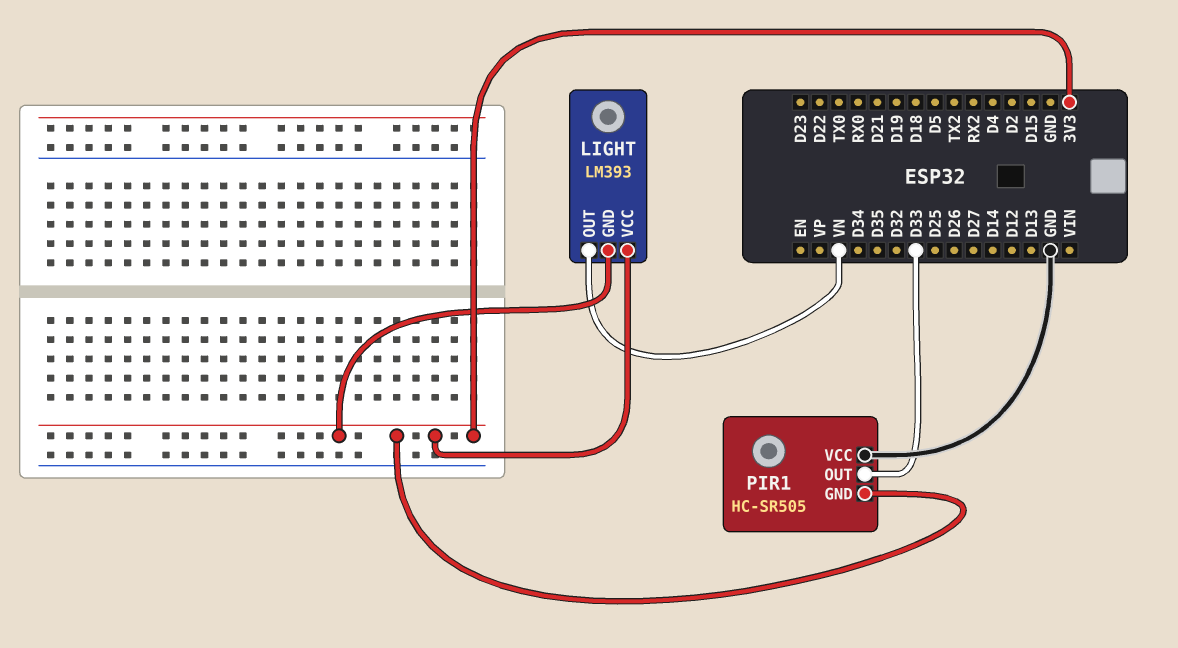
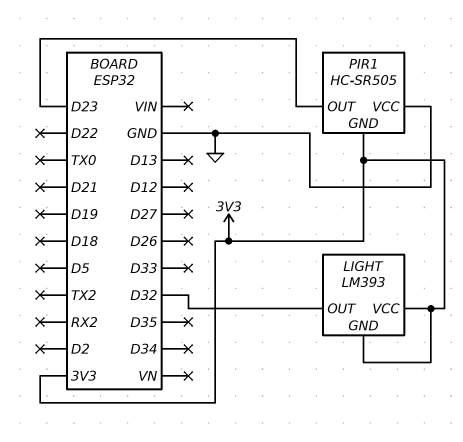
LIGHT pin OUT: VN -> D32
PIR1 pin OUT: D33 -> D23

